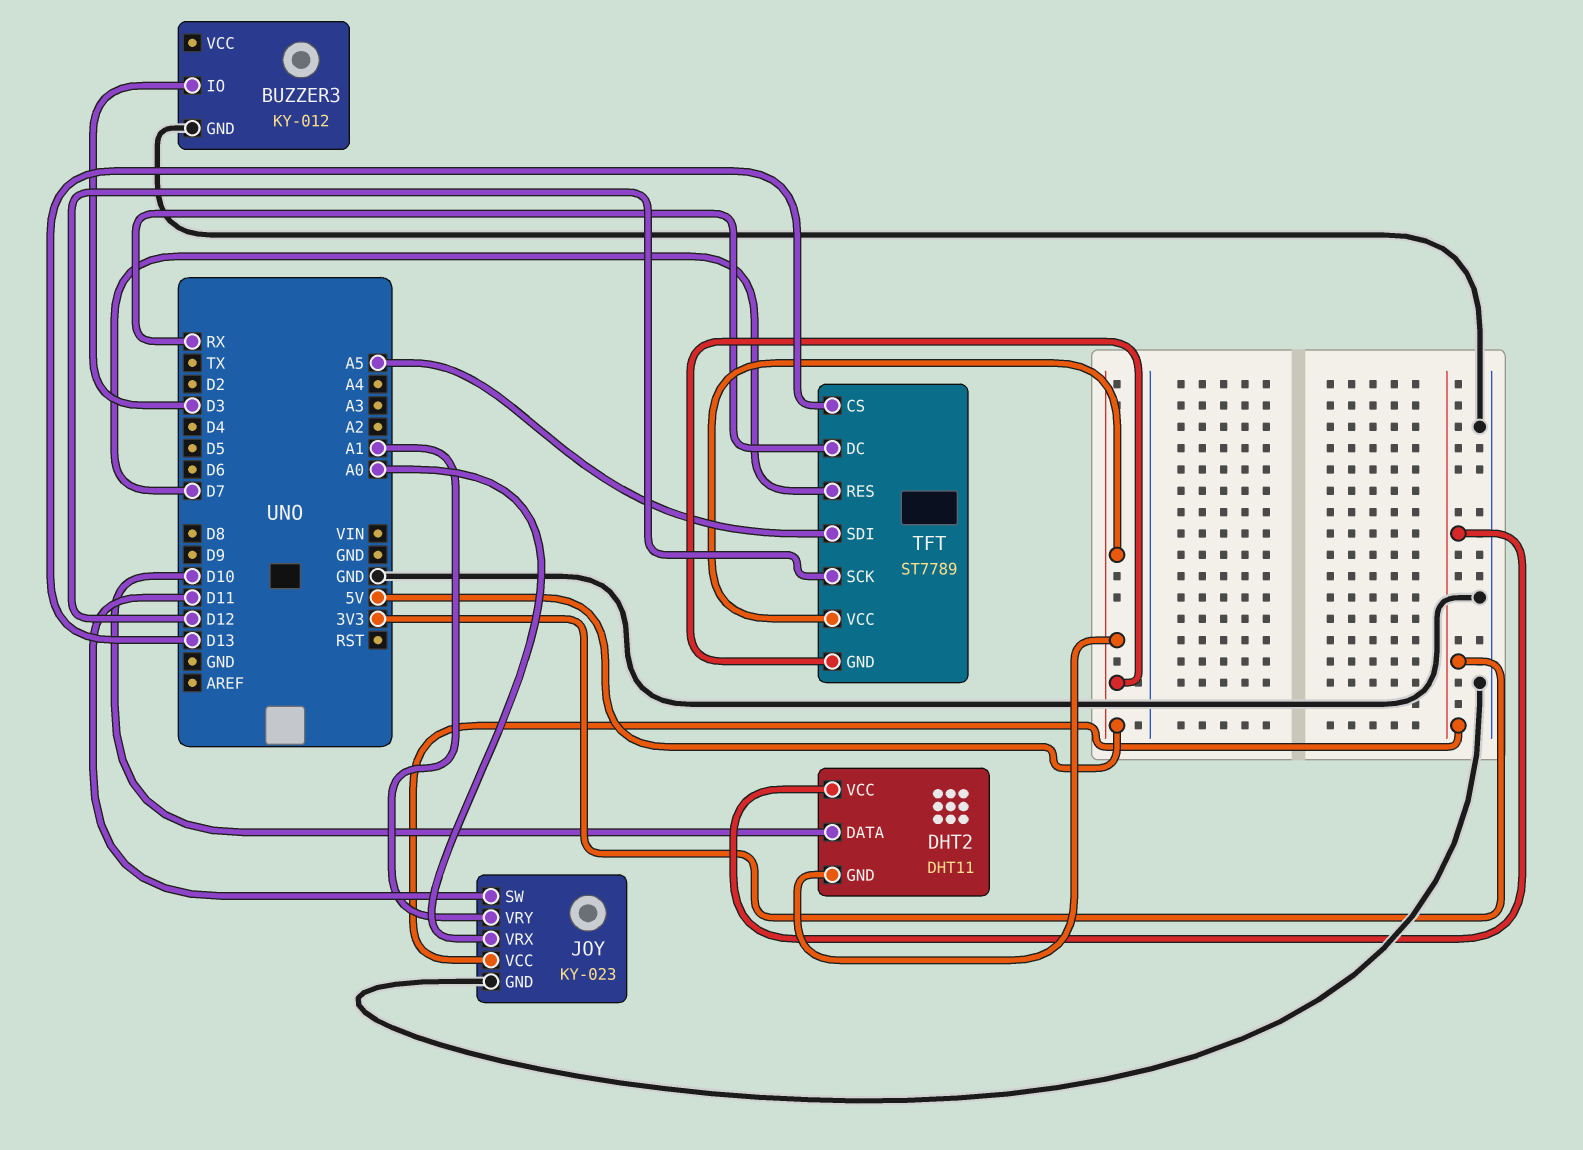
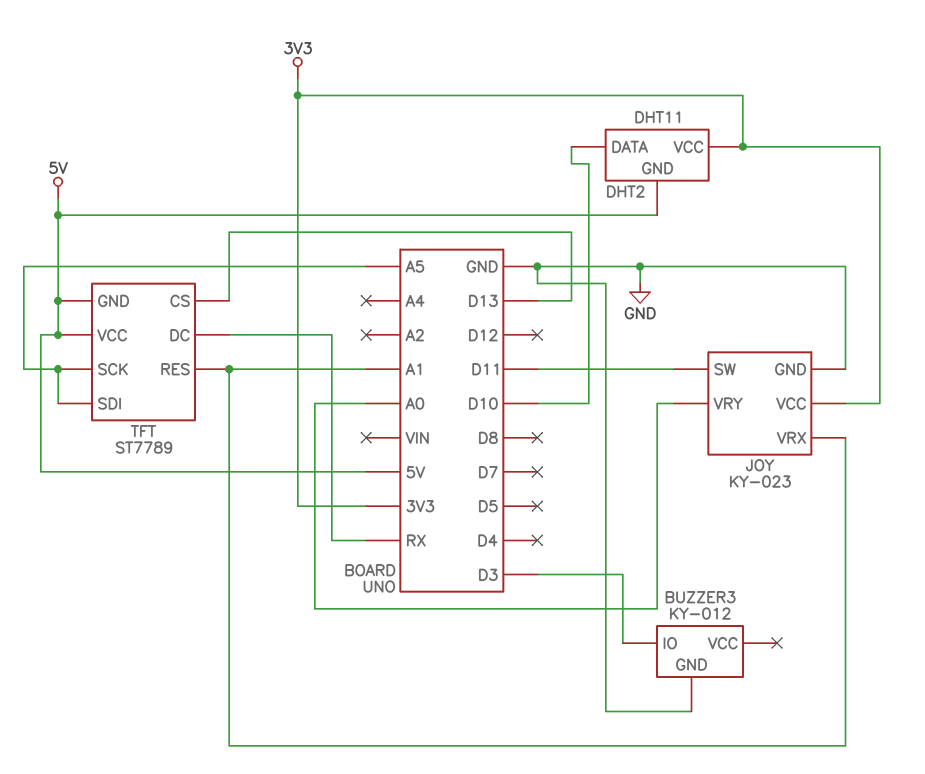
JOY pin VRX: A0 -> A1
JOY pin VRY: A1 -> A0
TFT pin RES: D7 -> A1
TFT pin SCK: D12 -> A5

